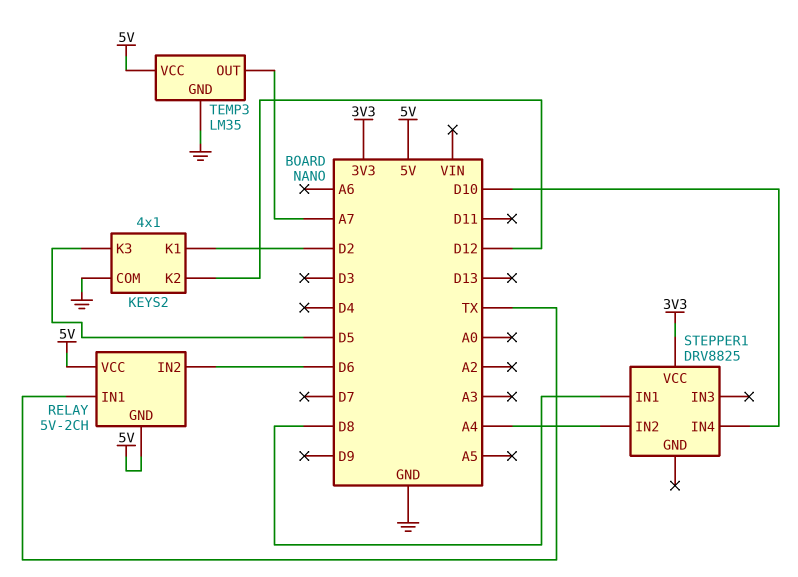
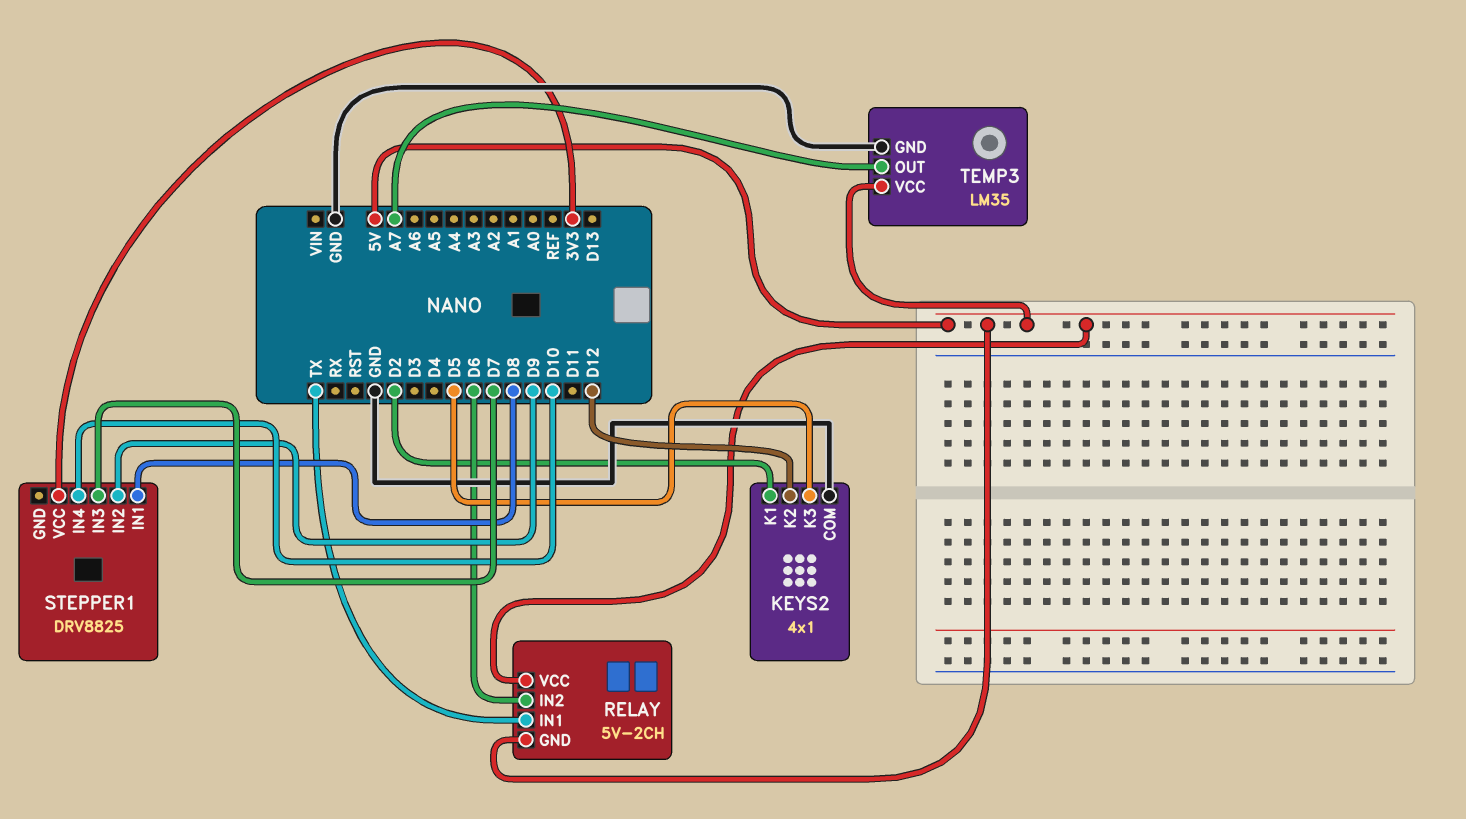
STEPPER1 pin IN2: A4 -> D9
STEPPER1 pin IN3: none -> D7

